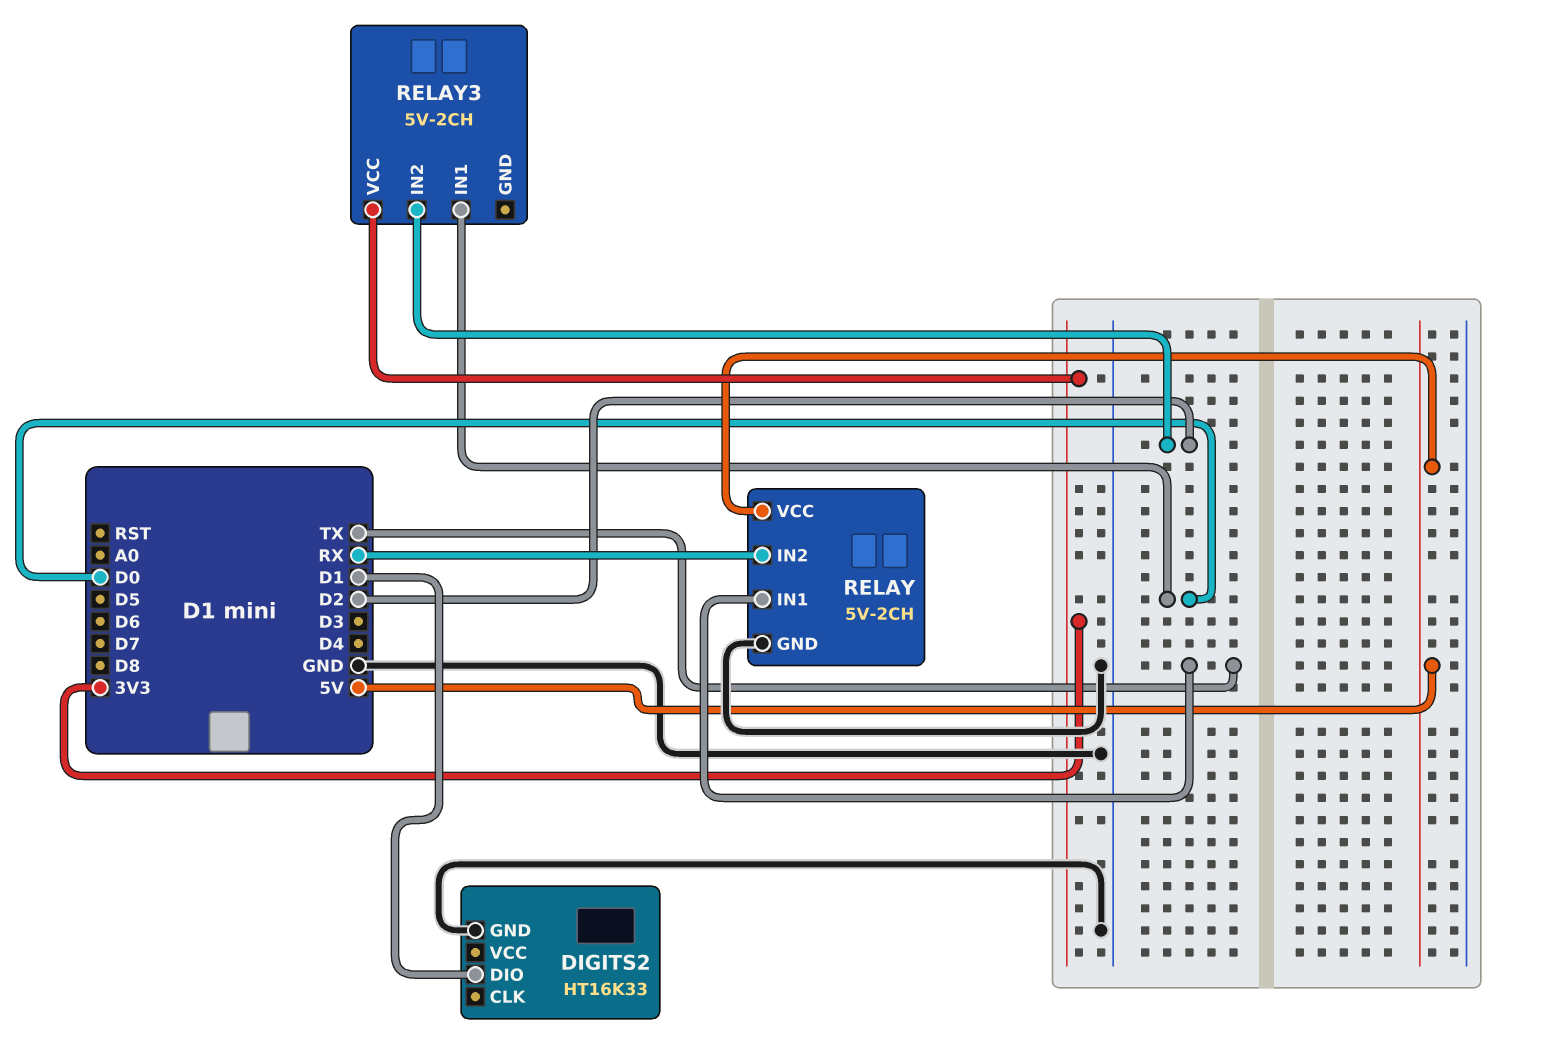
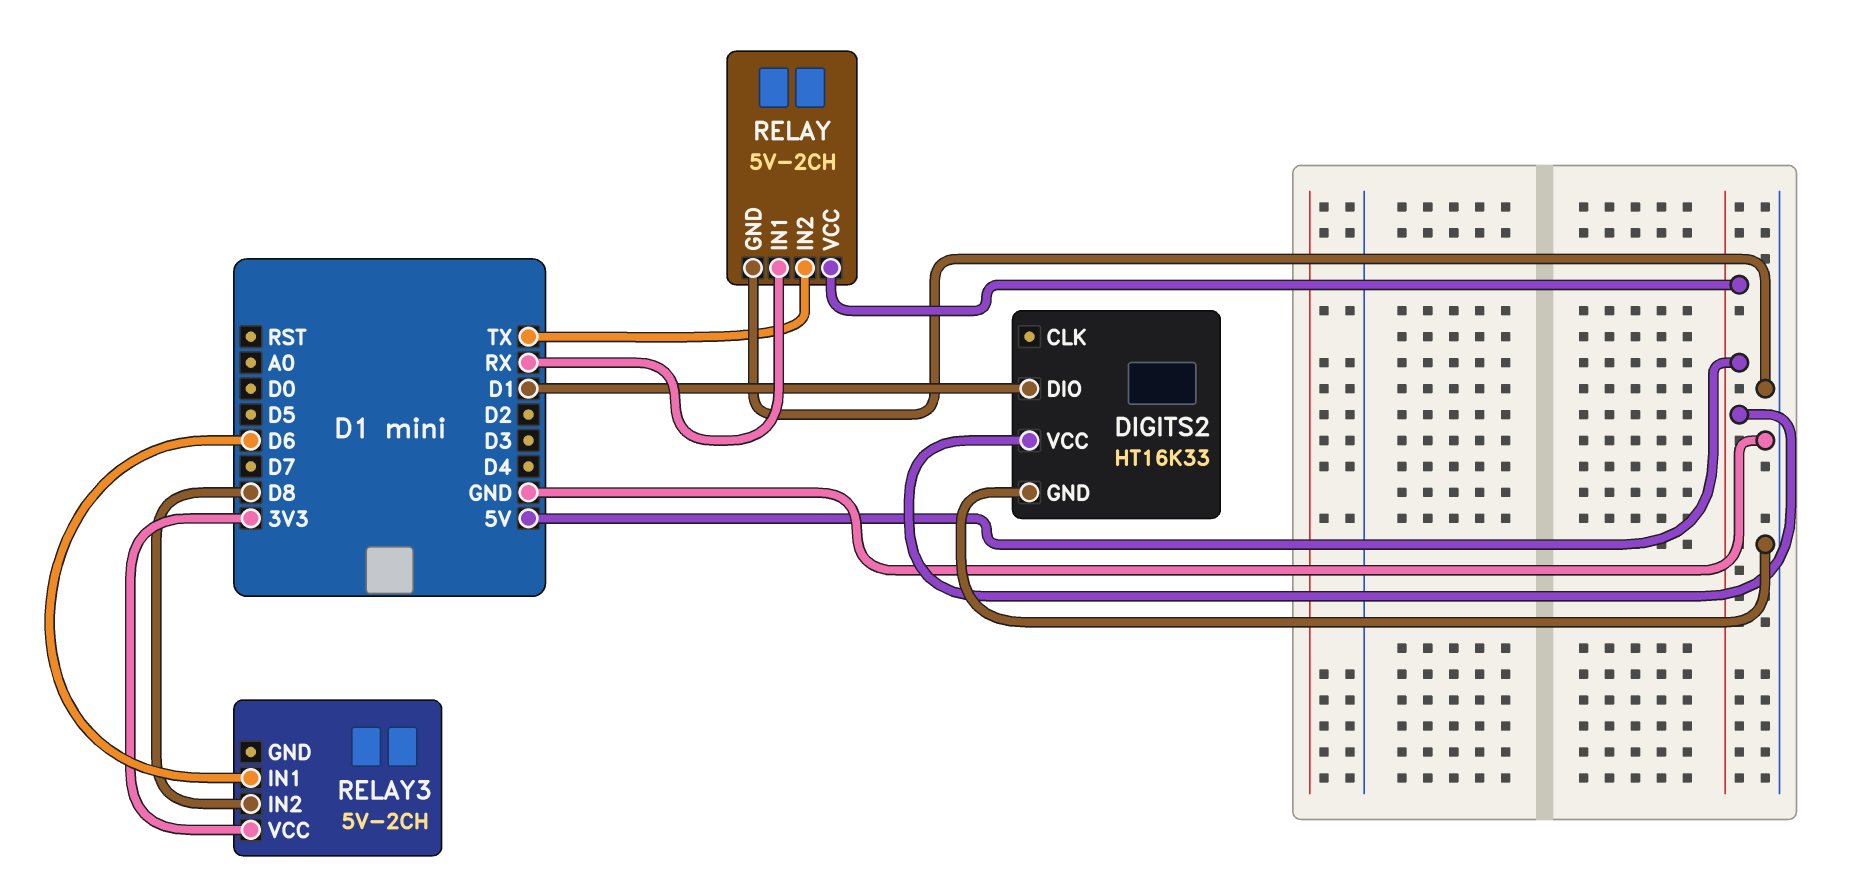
DIGITS2 pin VCC: none -> 5V
RELAY pin IN1: TX -> RX
RELAY pin IN2: RX -> TX
RELAY3 pin IN1: D0 -> D6
RELAY3 pin IN2: D2 -> D8

